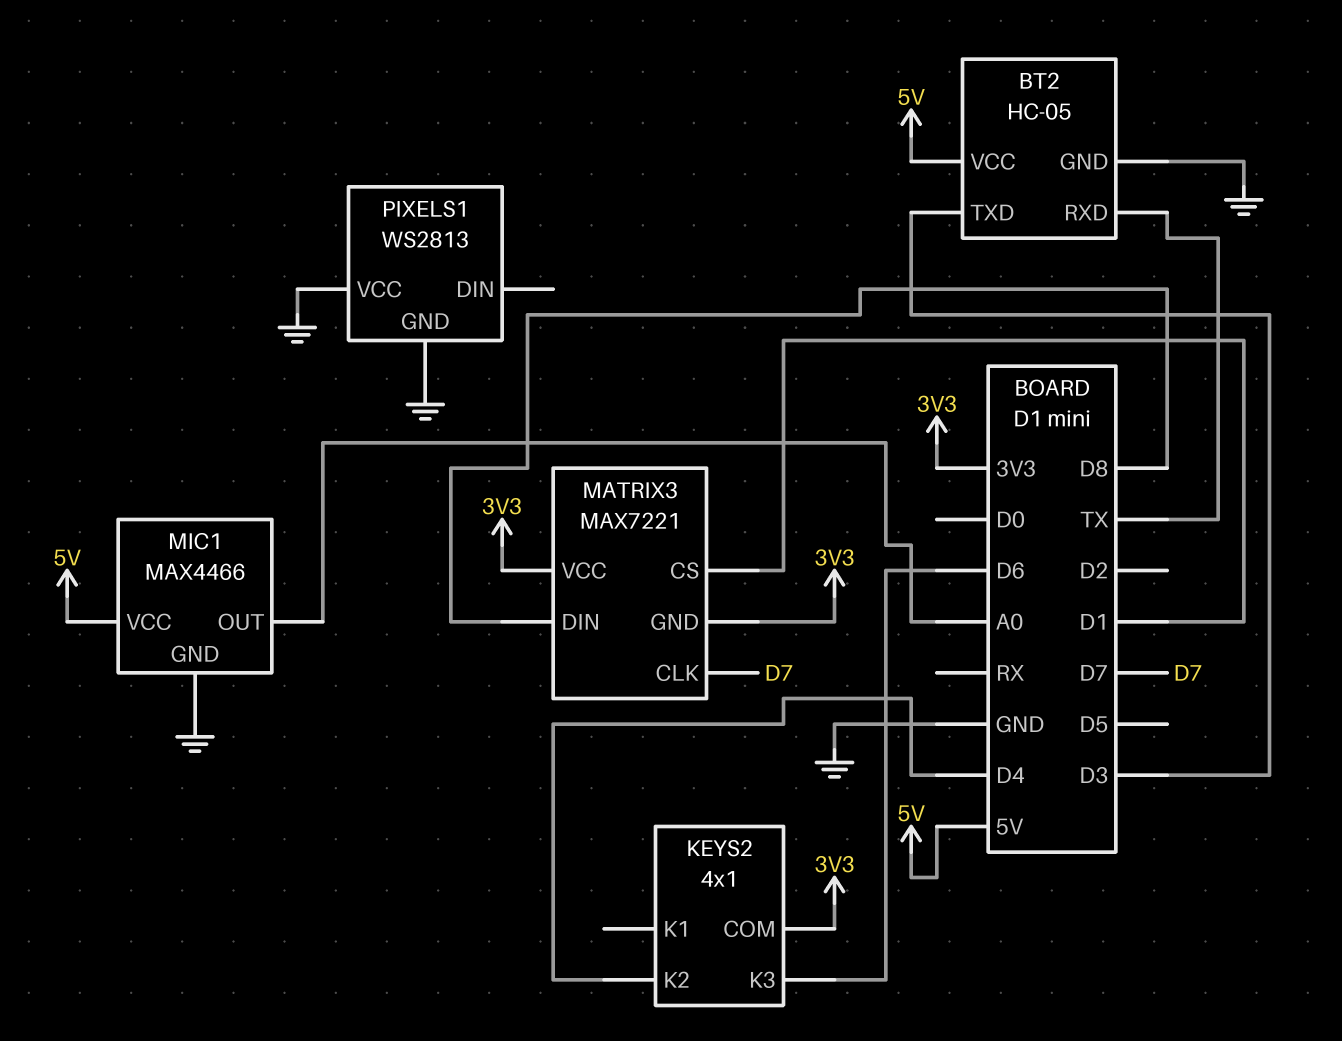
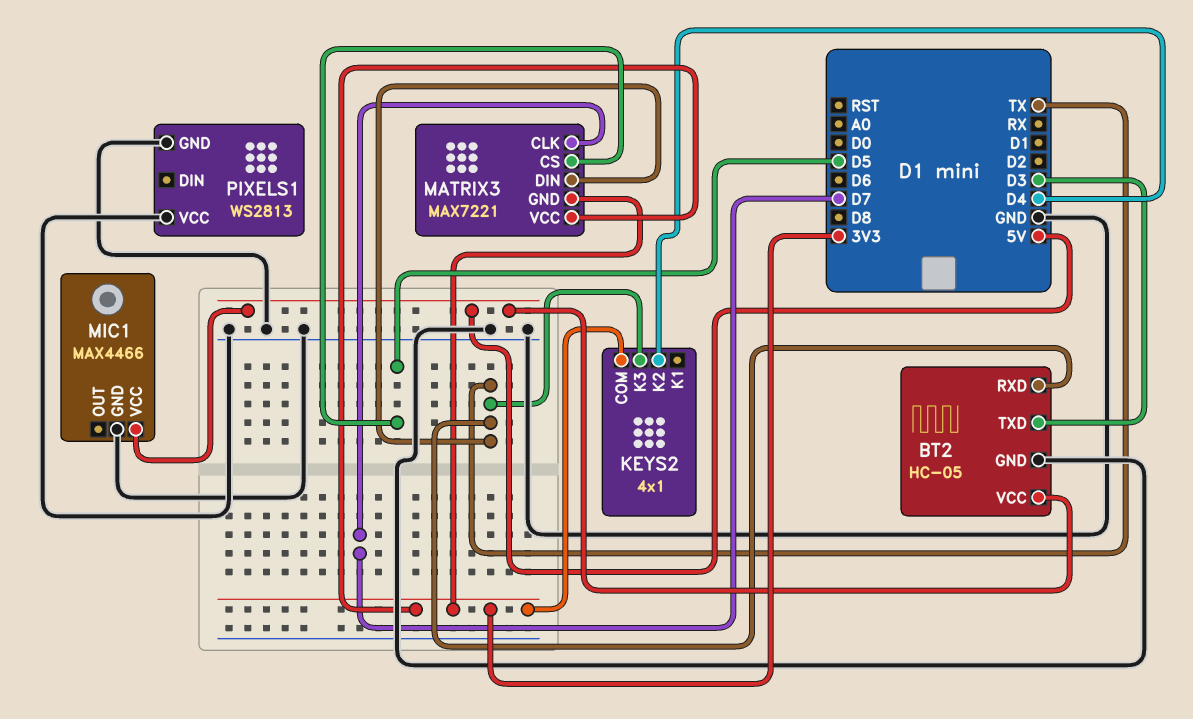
KEYS2 pin K3: D6 -> TX
MATRIX3 pin CS: D1 -> D5
MATRIX3 pin DIN: D8 -> TX
MIC1 pin OUT: A0 -> none

